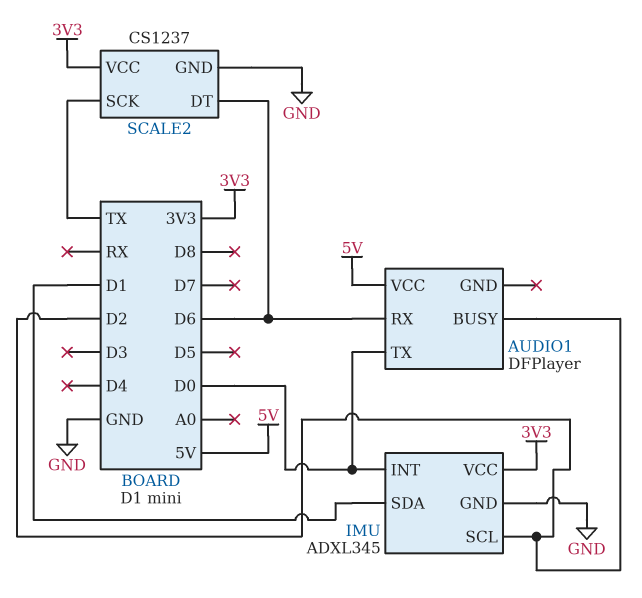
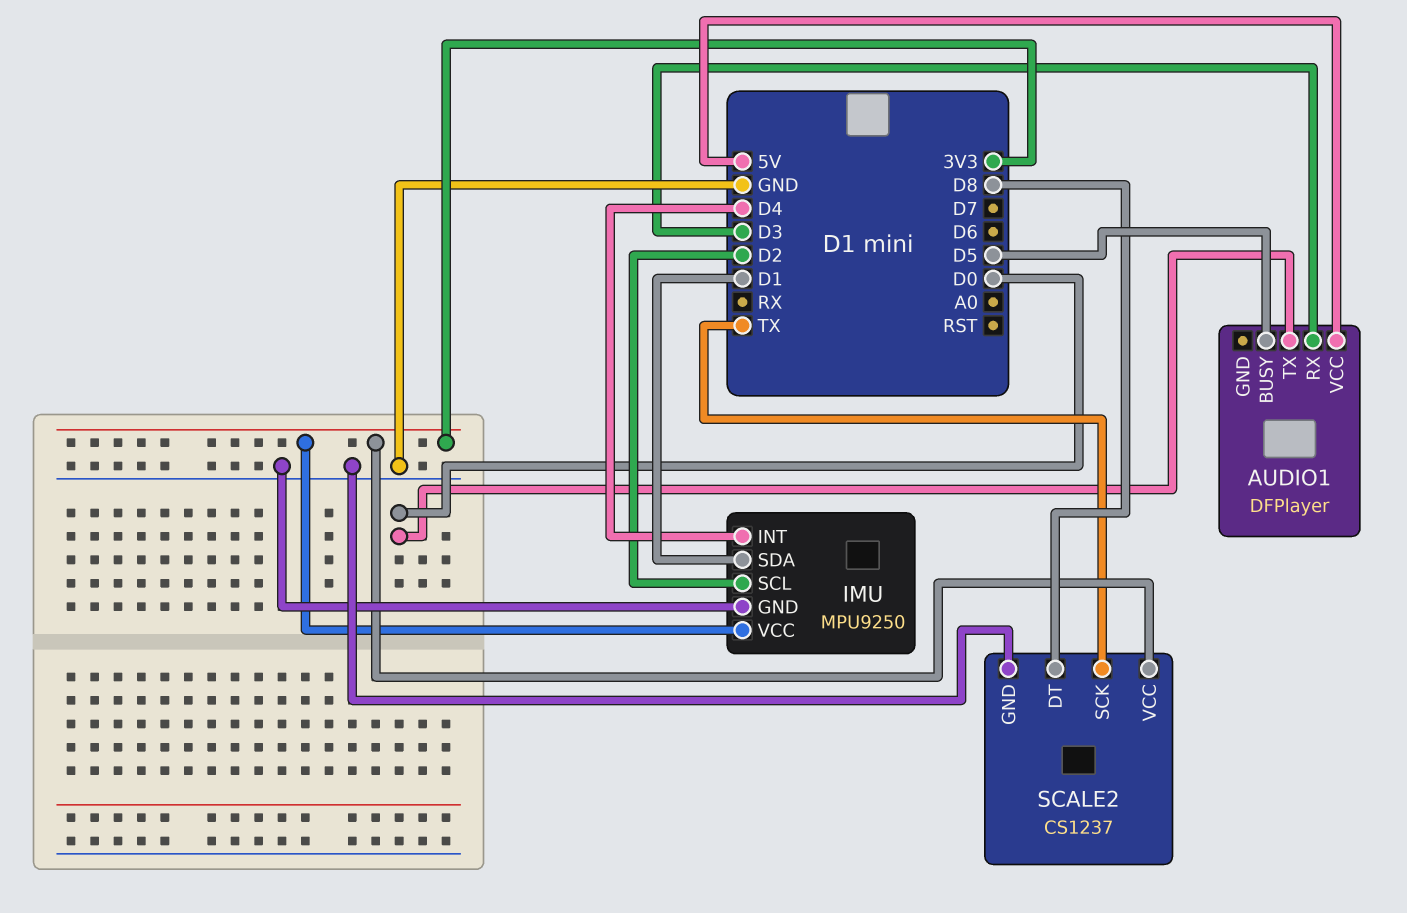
AUDIO1 pin BUSY: D2 -> D5
AUDIO1 pin RX: D6 -> D3
IMU: ADXL345 -> MPU9250
IMU pin INT: D0 -> D4
SCALE2 pin DT: D6 -> D8

